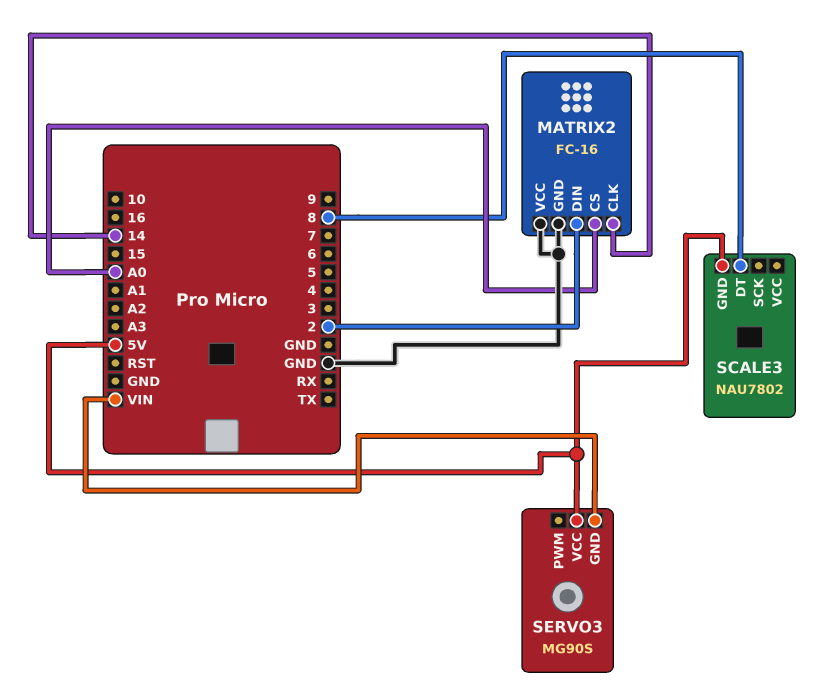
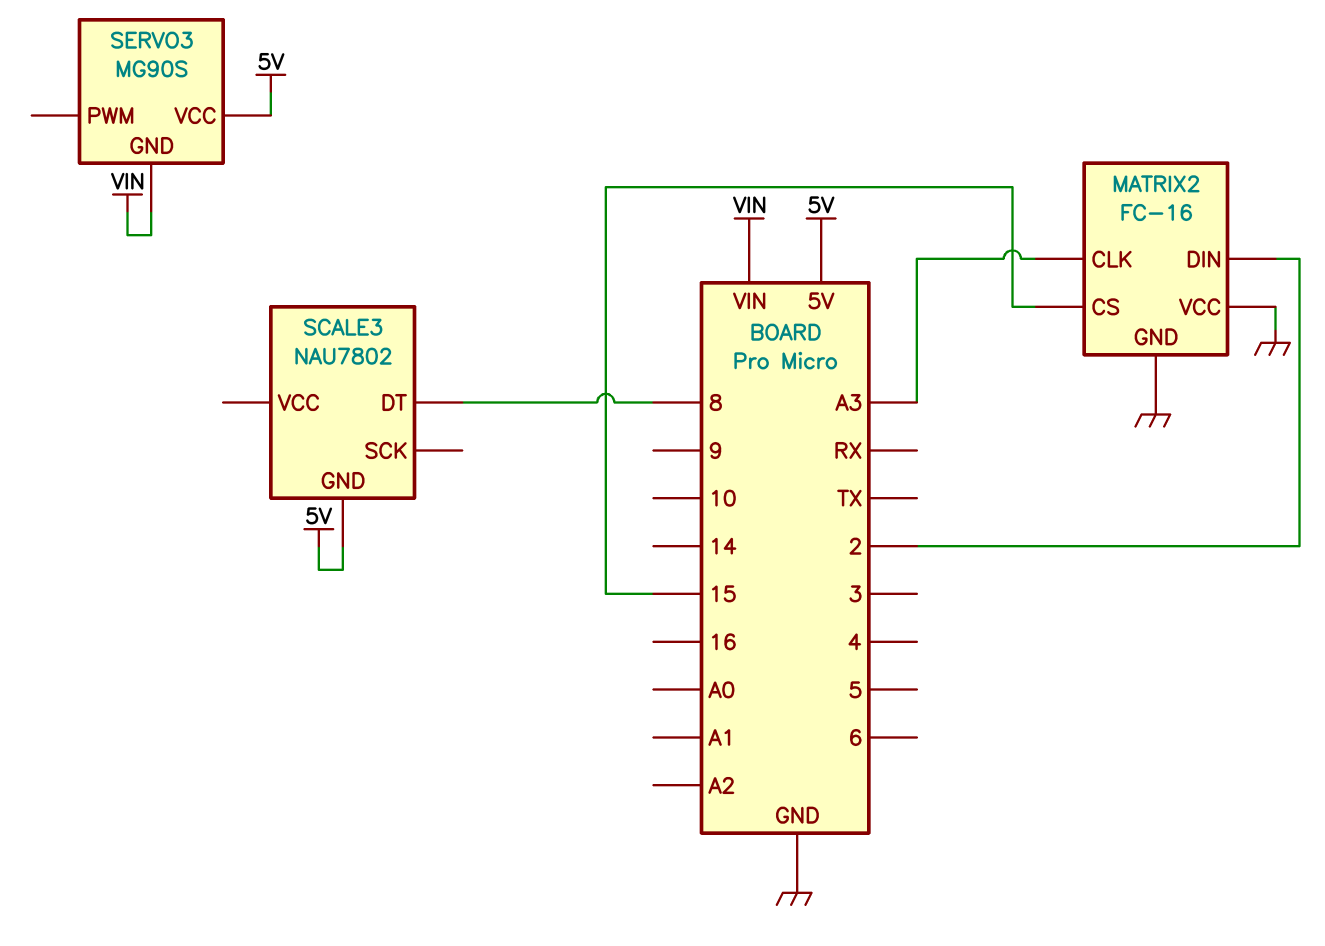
MATRIX2 pin CLK: 14 -> A3
MATRIX2 pin CS: A0 -> 15

